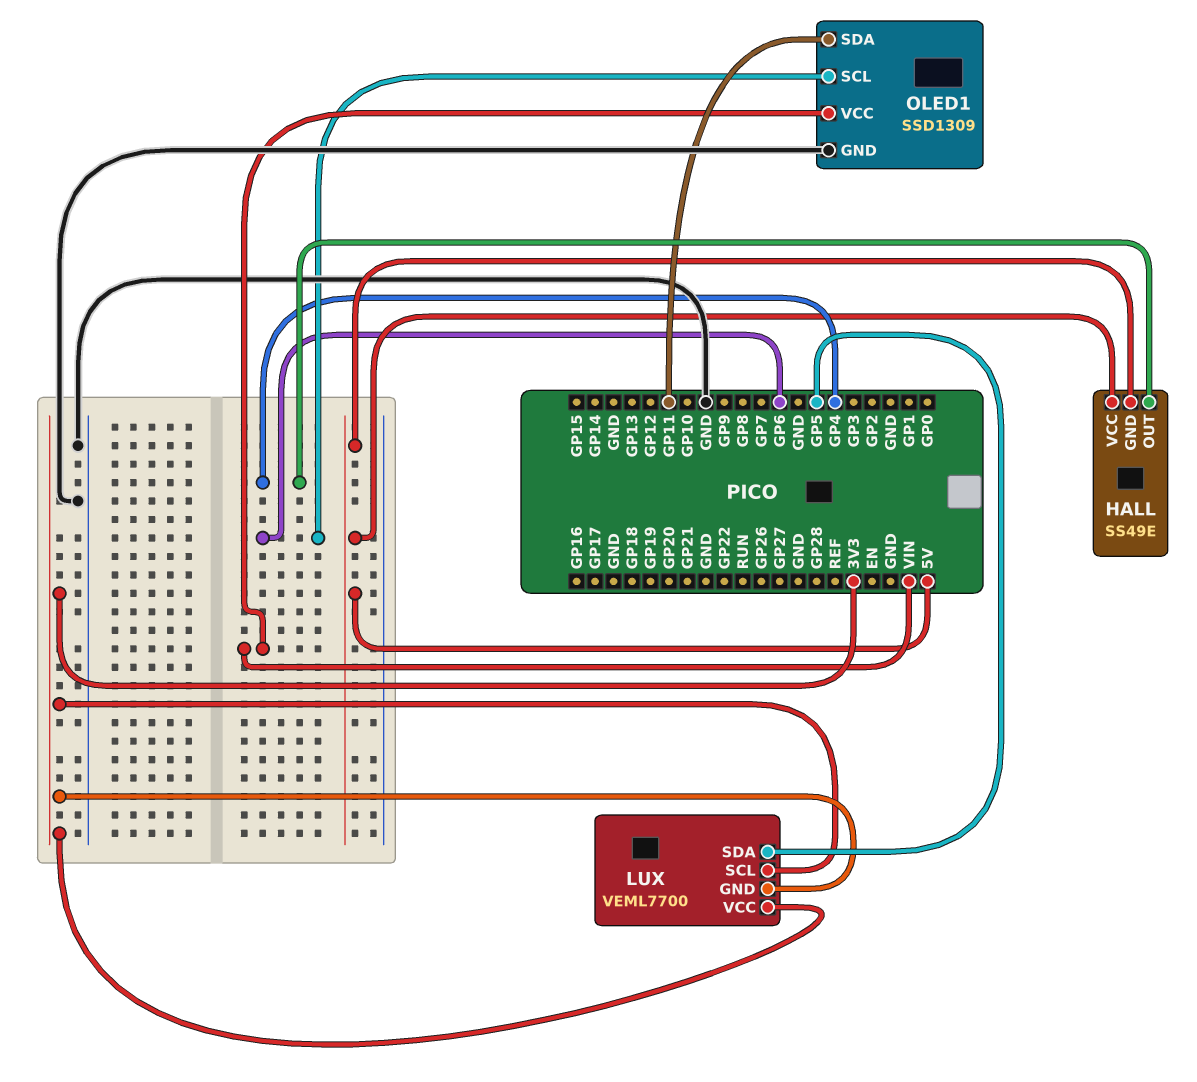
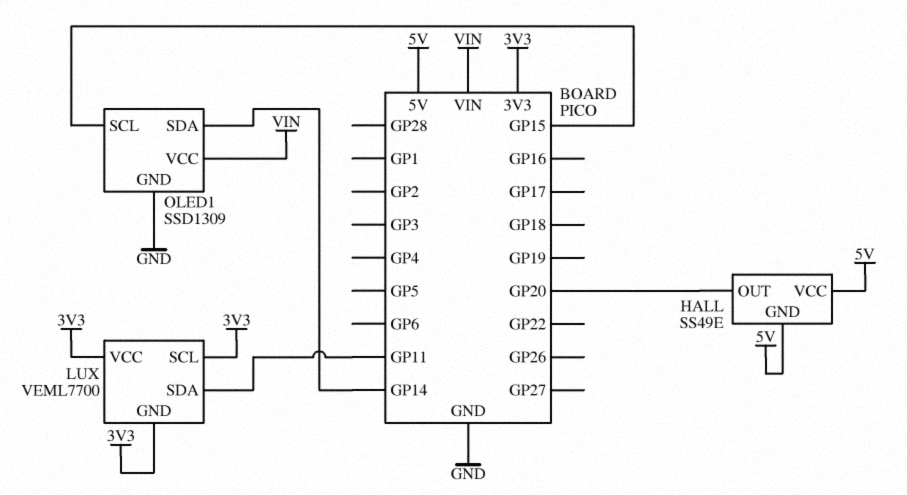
HALL pin OUT: GP4 -> GP20
LUX pin SDA: GP5 -> GP11
OLED1 pin SCL: GP6 -> GP15
OLED1 pin SDA: GP11 -> GP14

